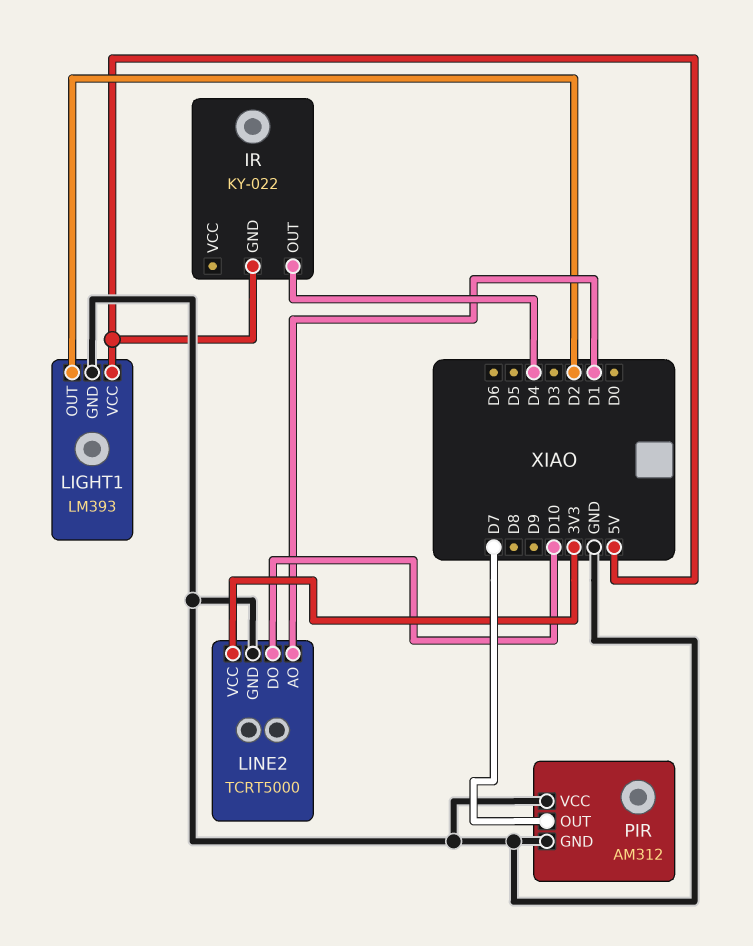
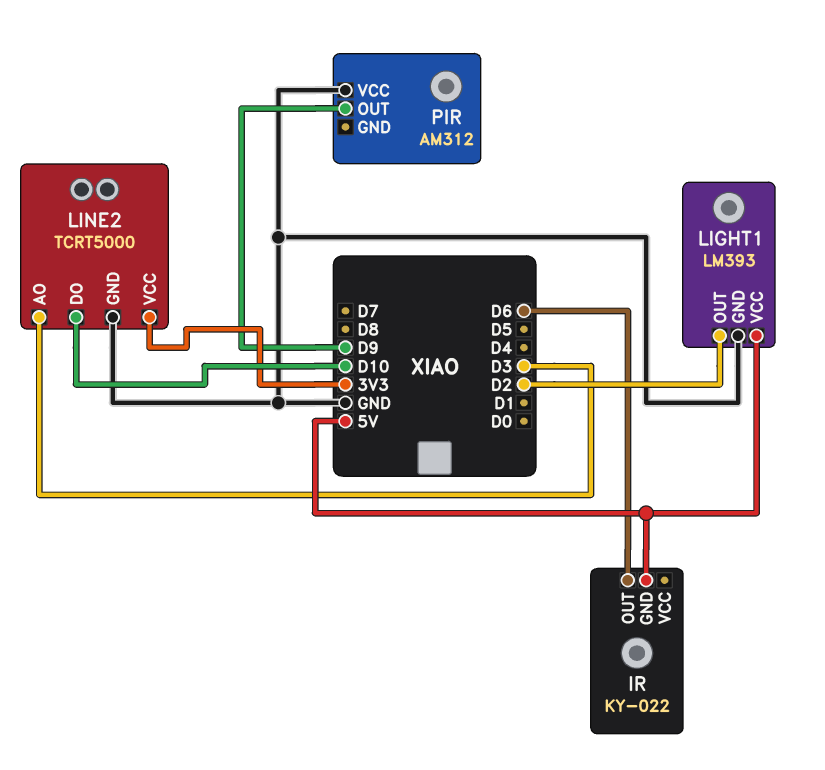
IR pin OUT: D4 -> D6
LINE2 pin AO: D1 -> D3
PIR pin GND: GND -> none
PIR pin OUT: D7 -> D9

